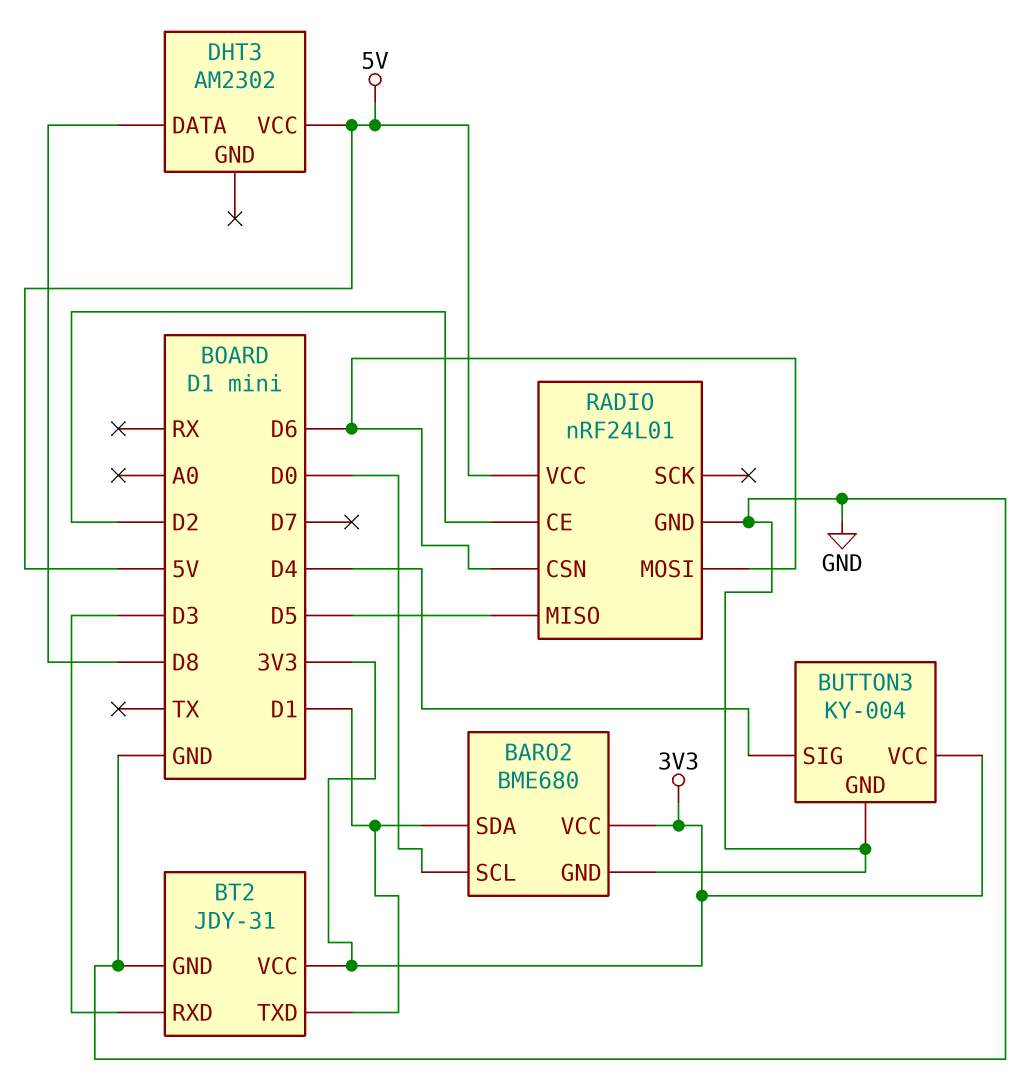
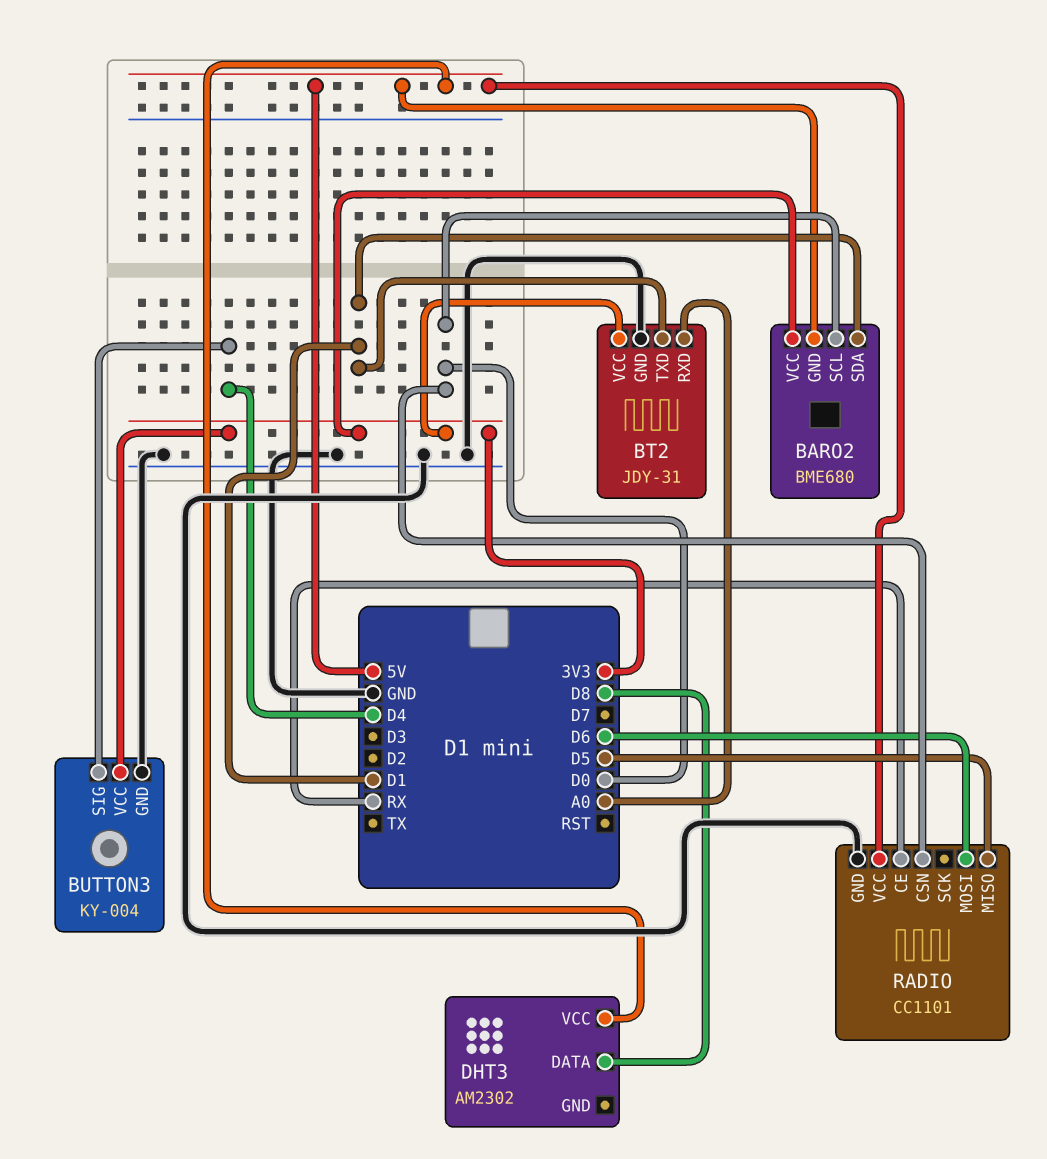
BARO2 pin GND: GND -> 5V
BT2 pin RXD: D3 -> A0
RADIO: nRF24L01 -> CC1101
RADIO pin CE: D2 -> RX
RADIO pin CSN: D6 -> D0

